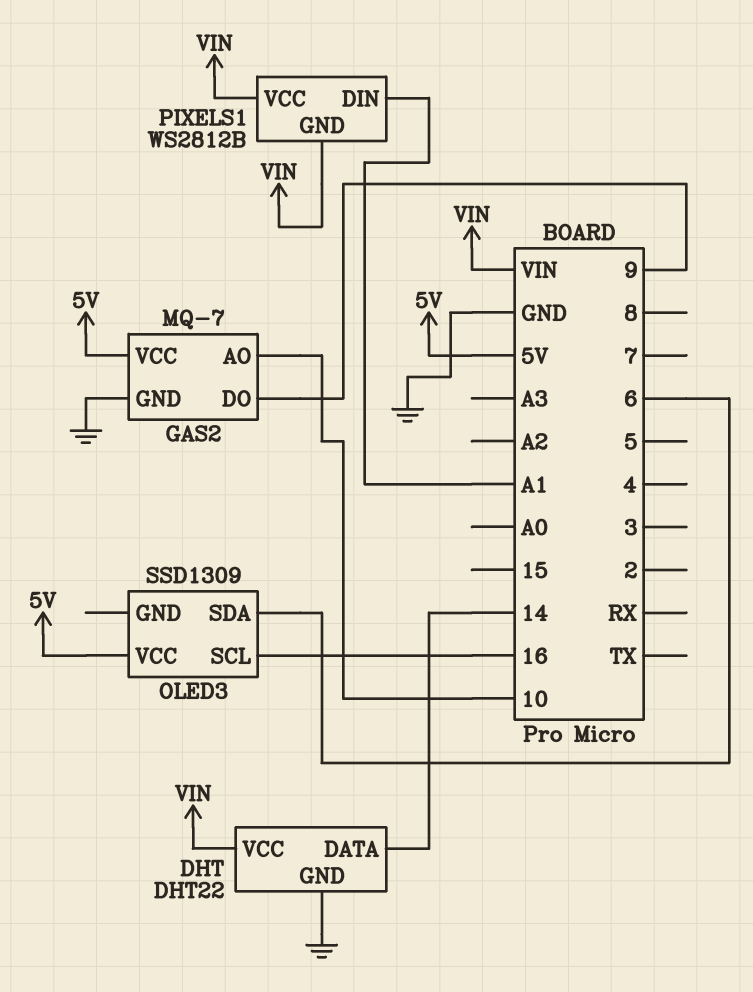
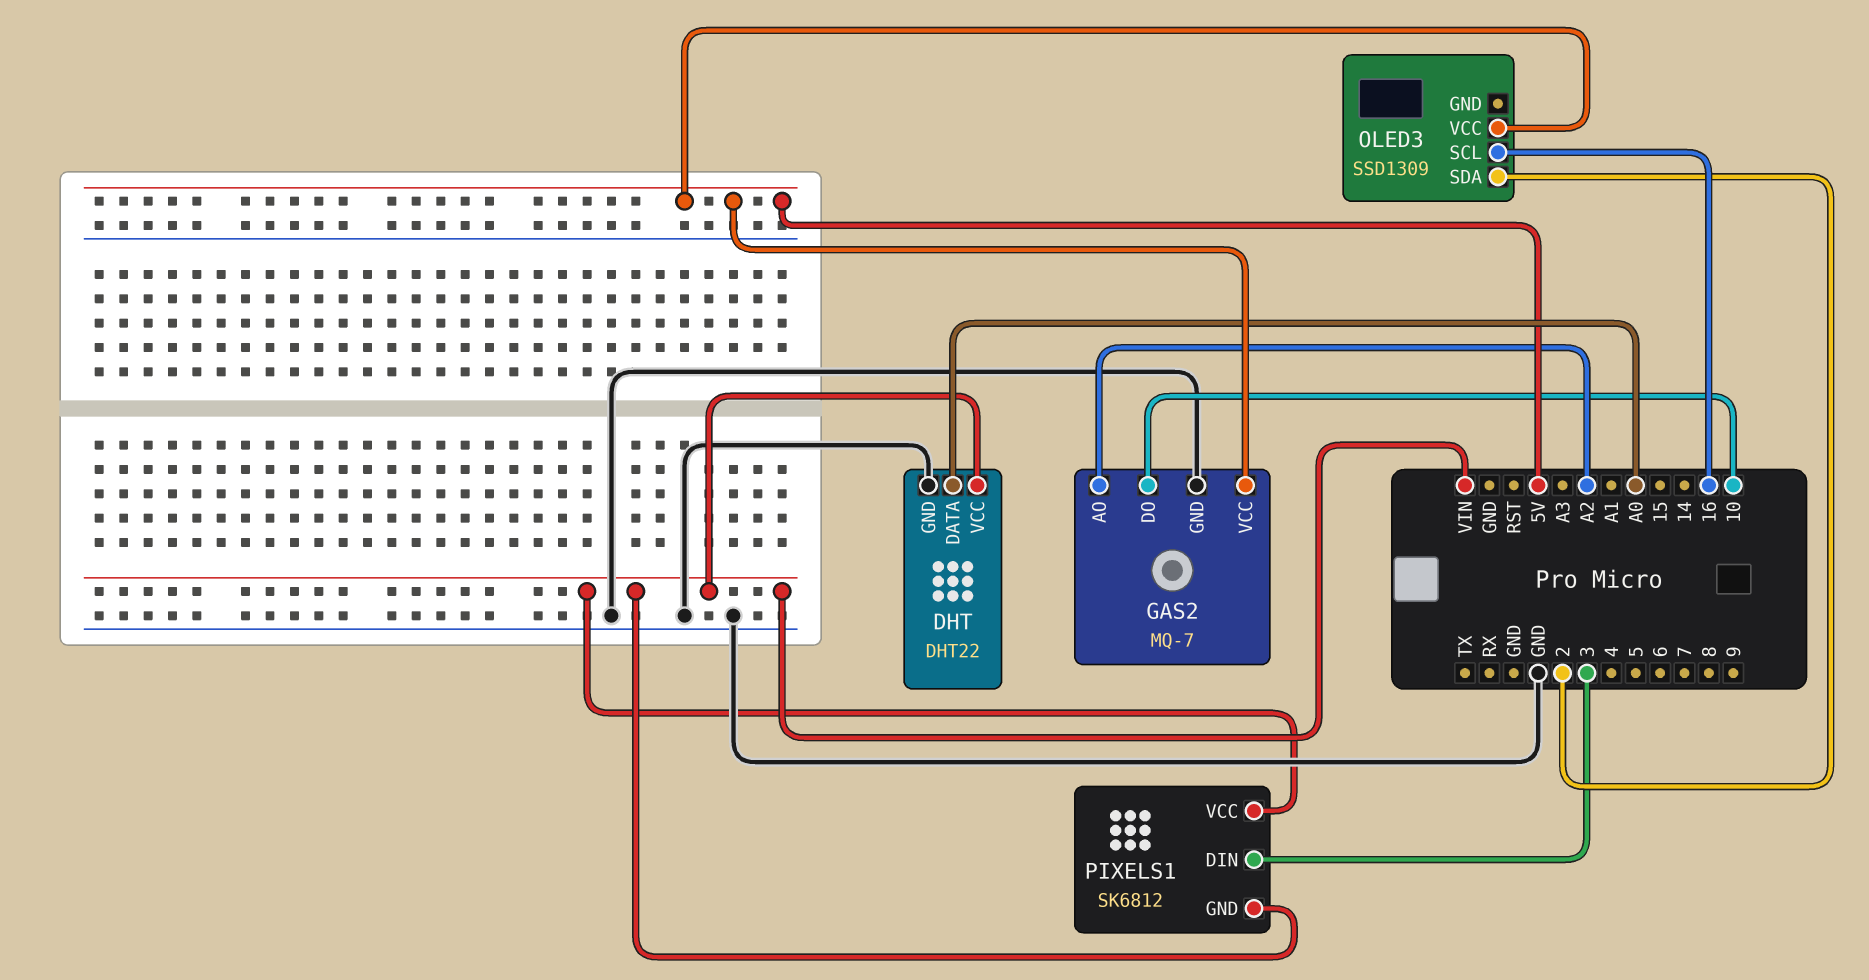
DHT pin DATA: 14 -> A0
GAS2 pin AO: 10 -> A2
GAS2 pin DO: 9 -> 10
OLED3 pin SDA: 6 -> 2
PIXELS1: WS2812B -> SK6812
PIXELS1 pin DIN: A1 -> 3

